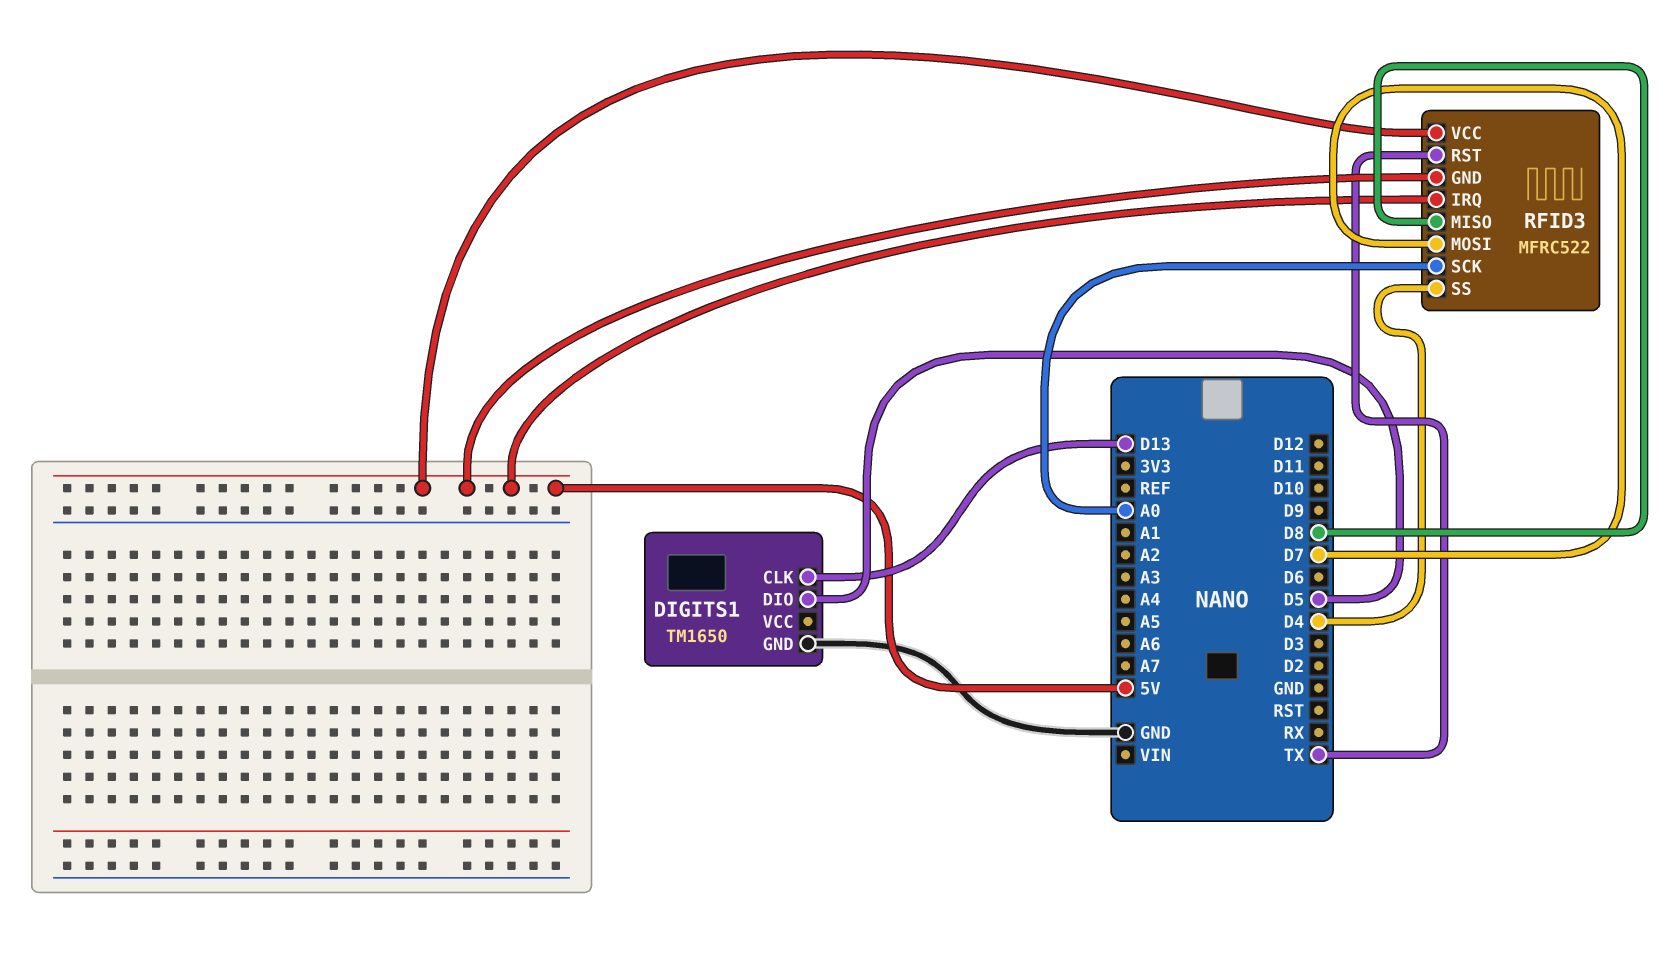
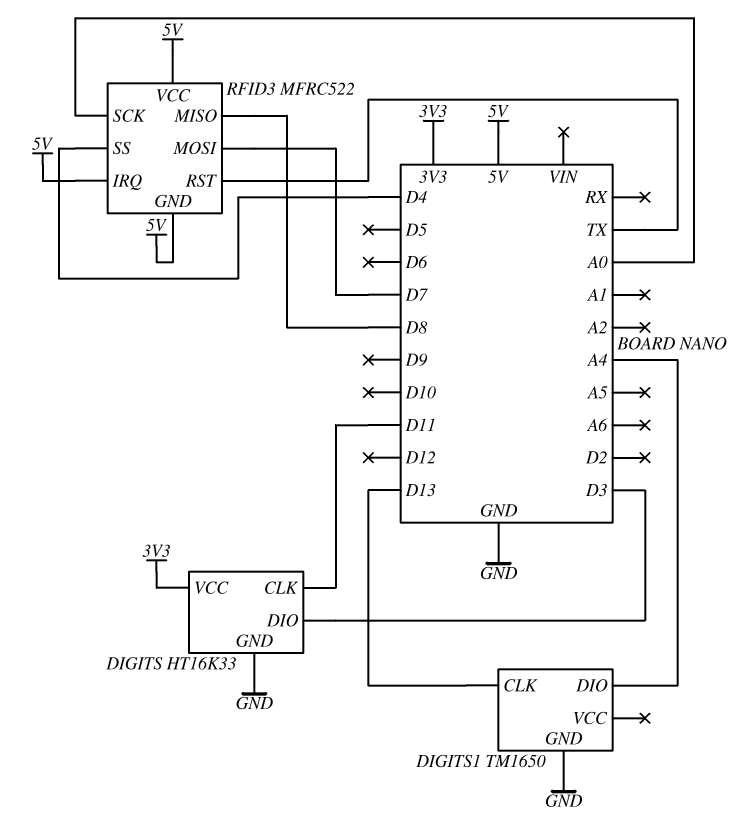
DIGITS: none -> HT16K33
DIGITS pin CLK: none -> D11
DIGITS pin DIO: none -> D3
DIGITS pin GND: none -> GND
DIGITS pin VCC: none -> 3V3
DIGITS1 pin DIO: D5 -> A4

